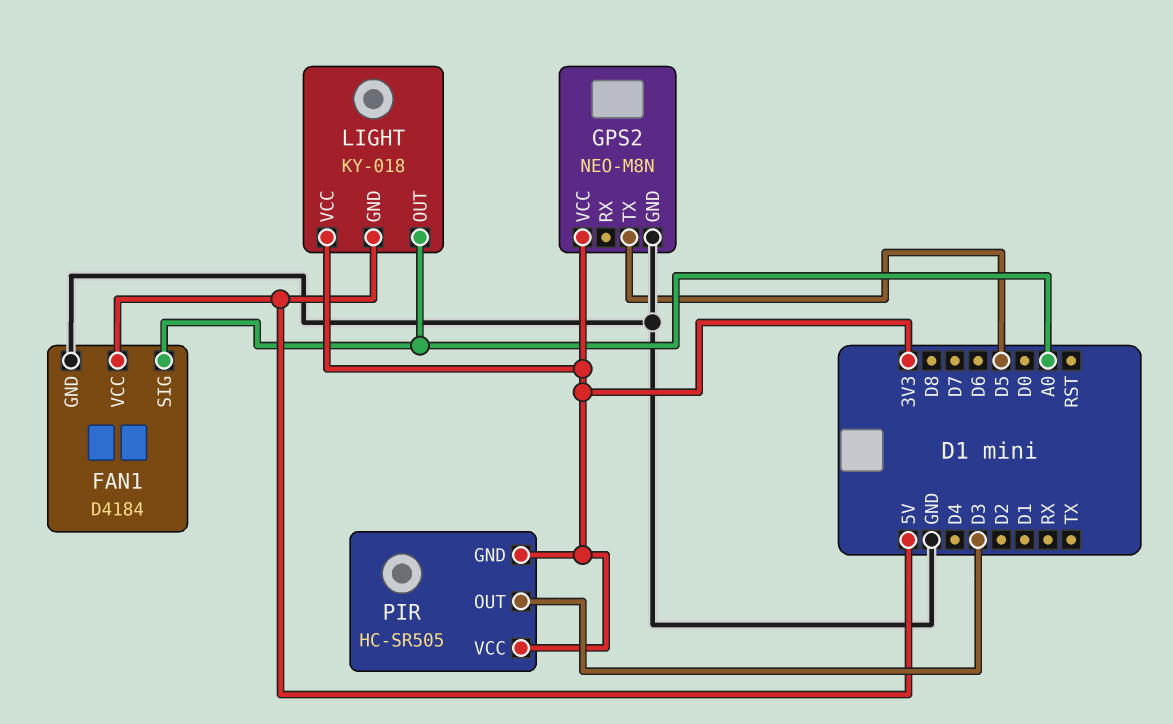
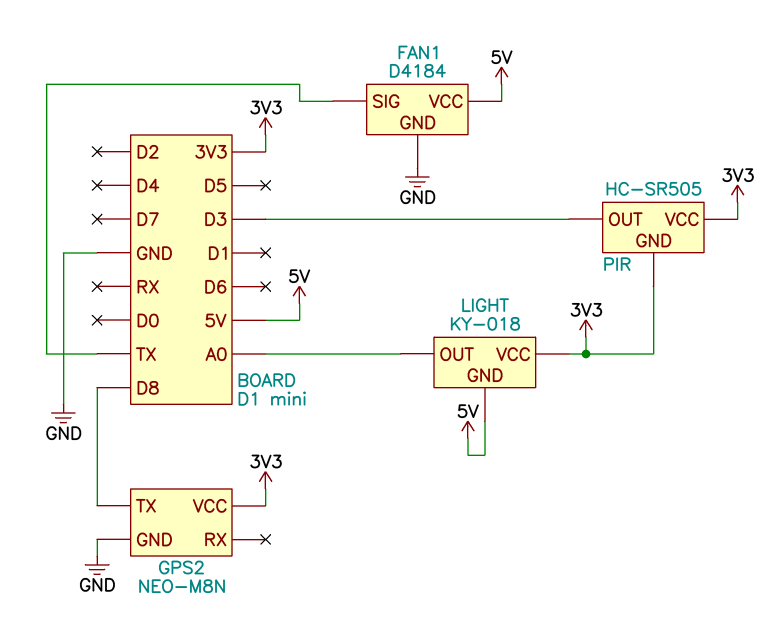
FAN1 pin SIG: A0 -> TX
GPS2 pin TX: D5 -> D8

